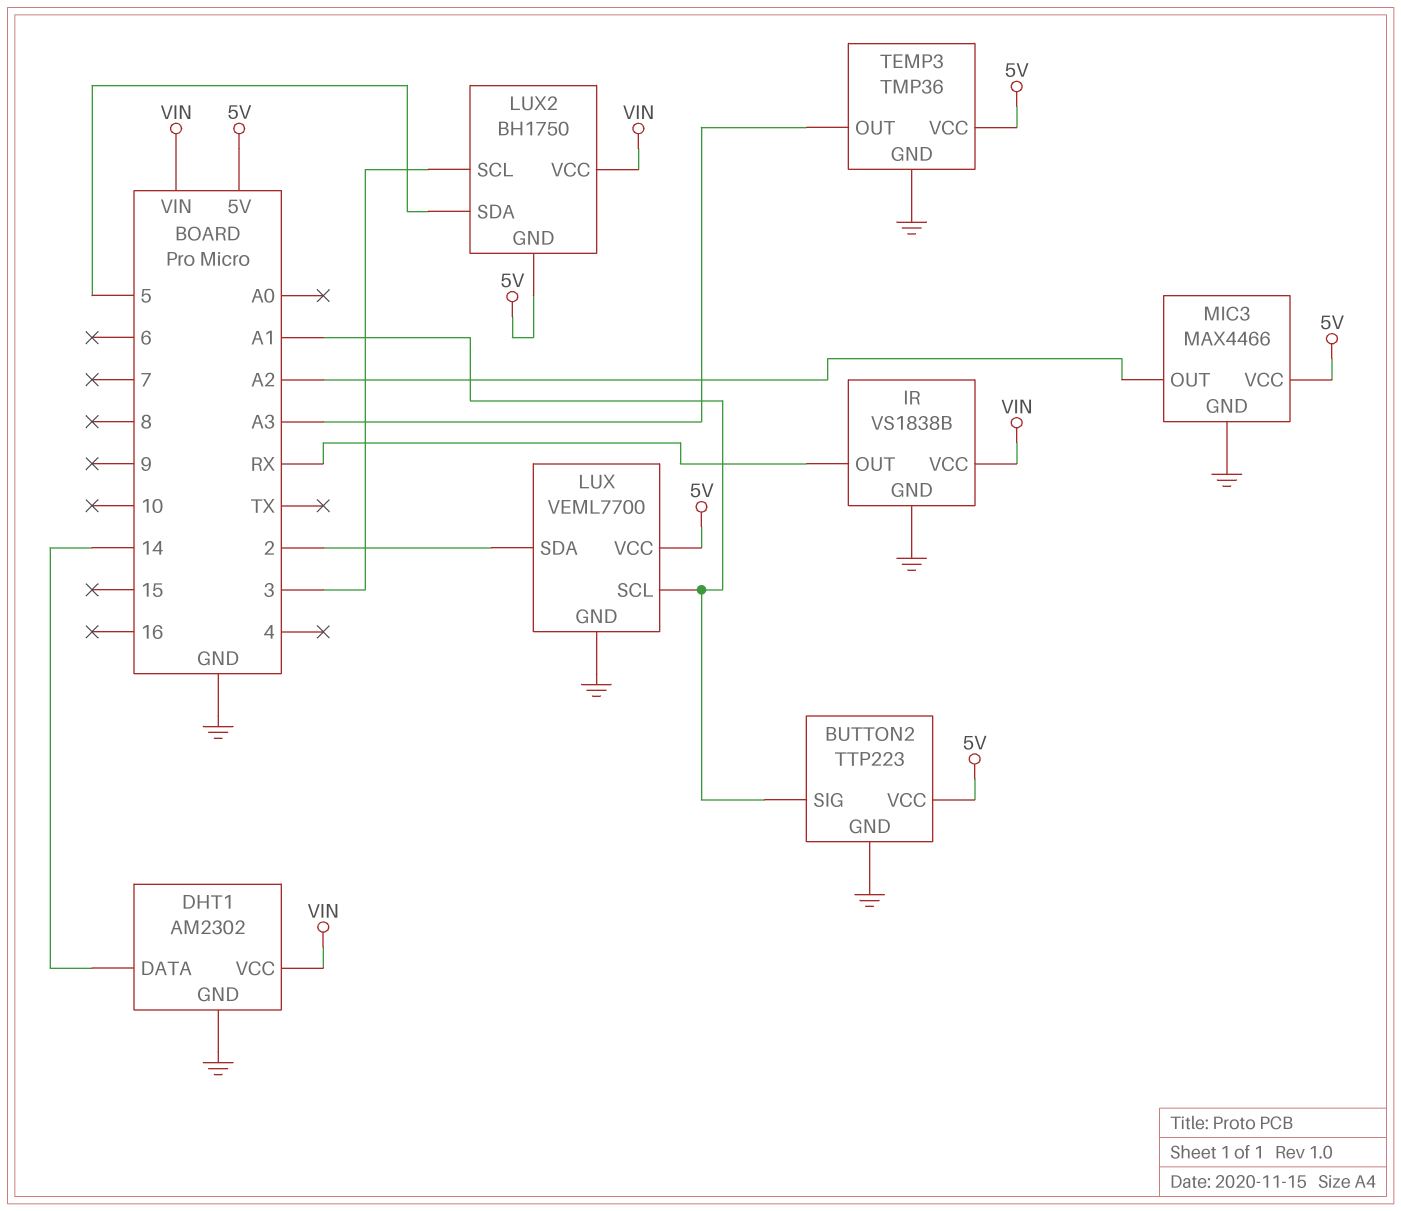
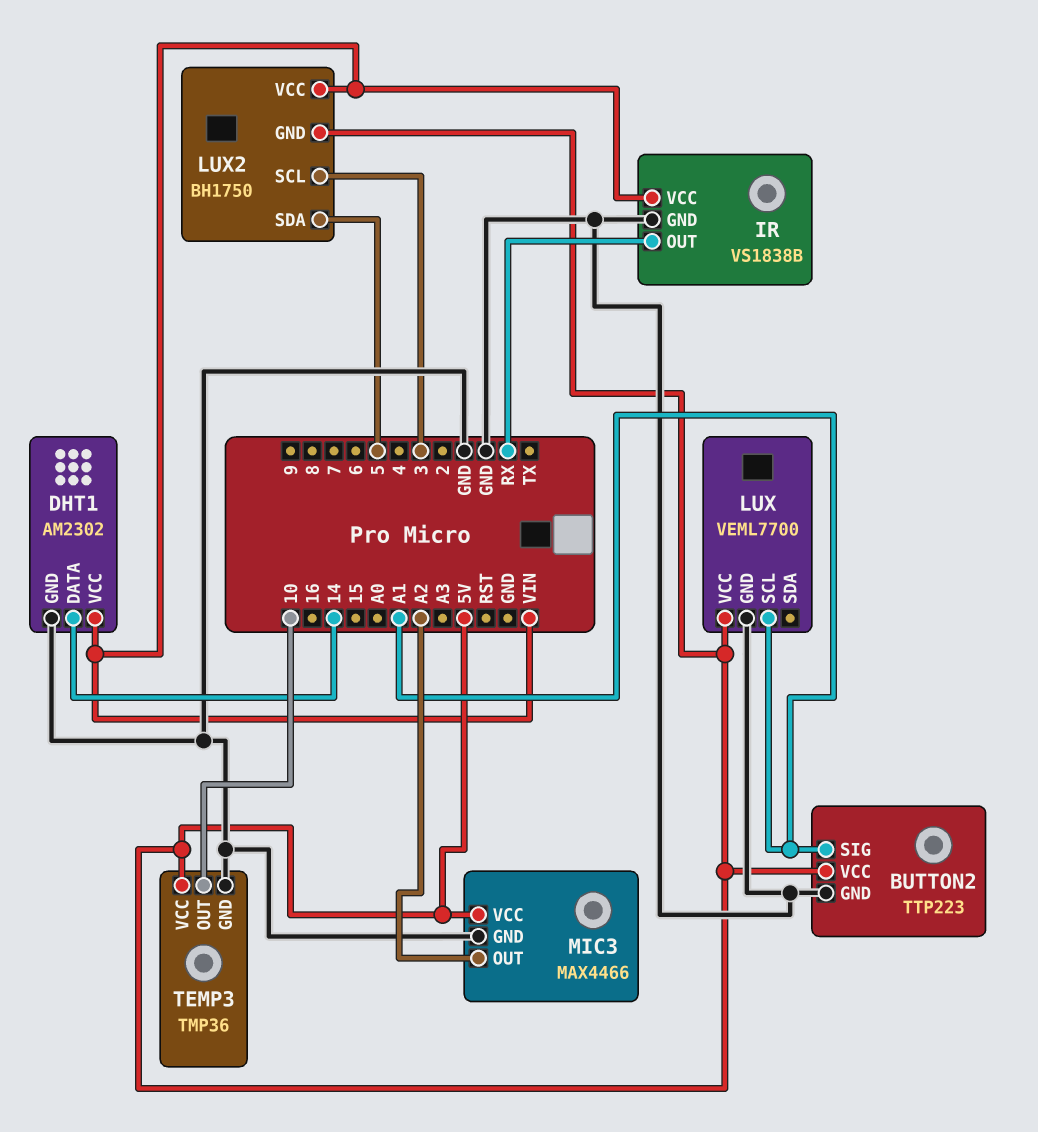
LUX pin SDA: 2 -> none
TEMP3 pin OUT: A3 -> 10

